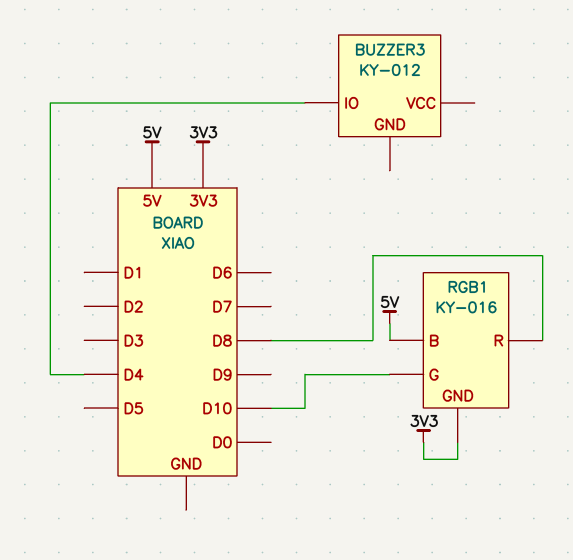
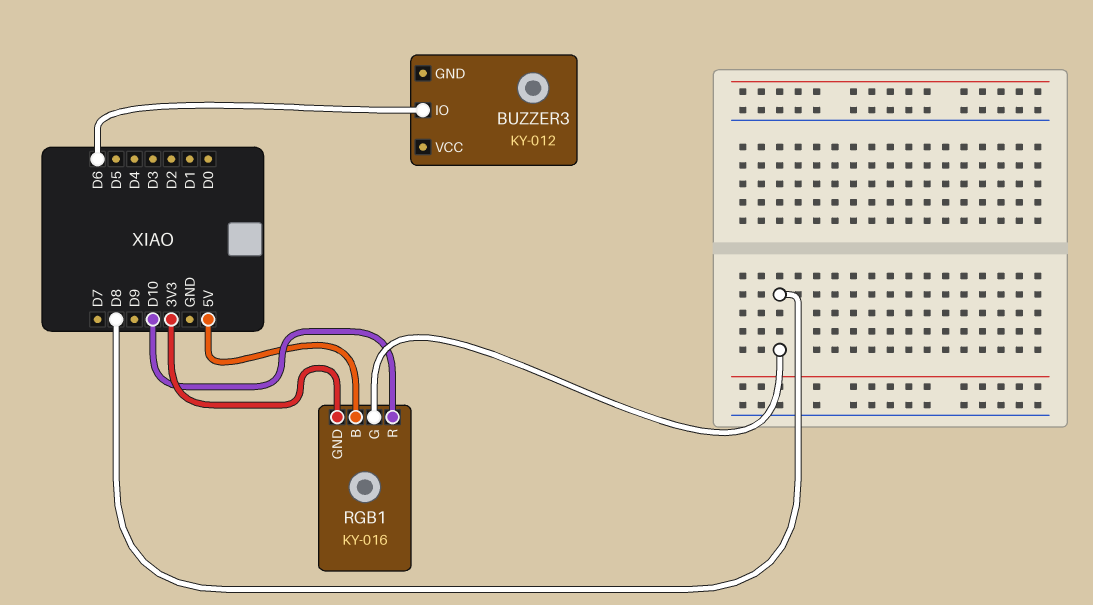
BUZZER3 pin IO: D4 -> D6
RGB1 pin G: D10 -> D8
RGB1 pin R: D8 -> D10

